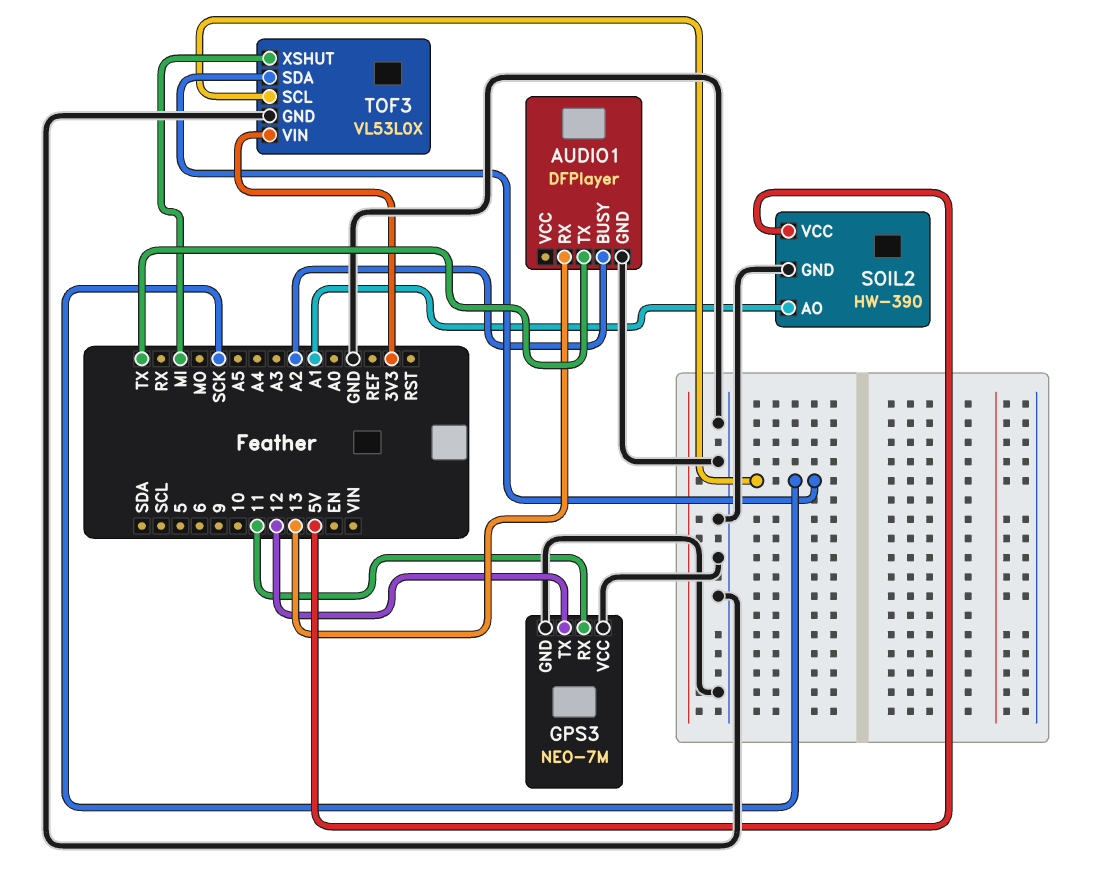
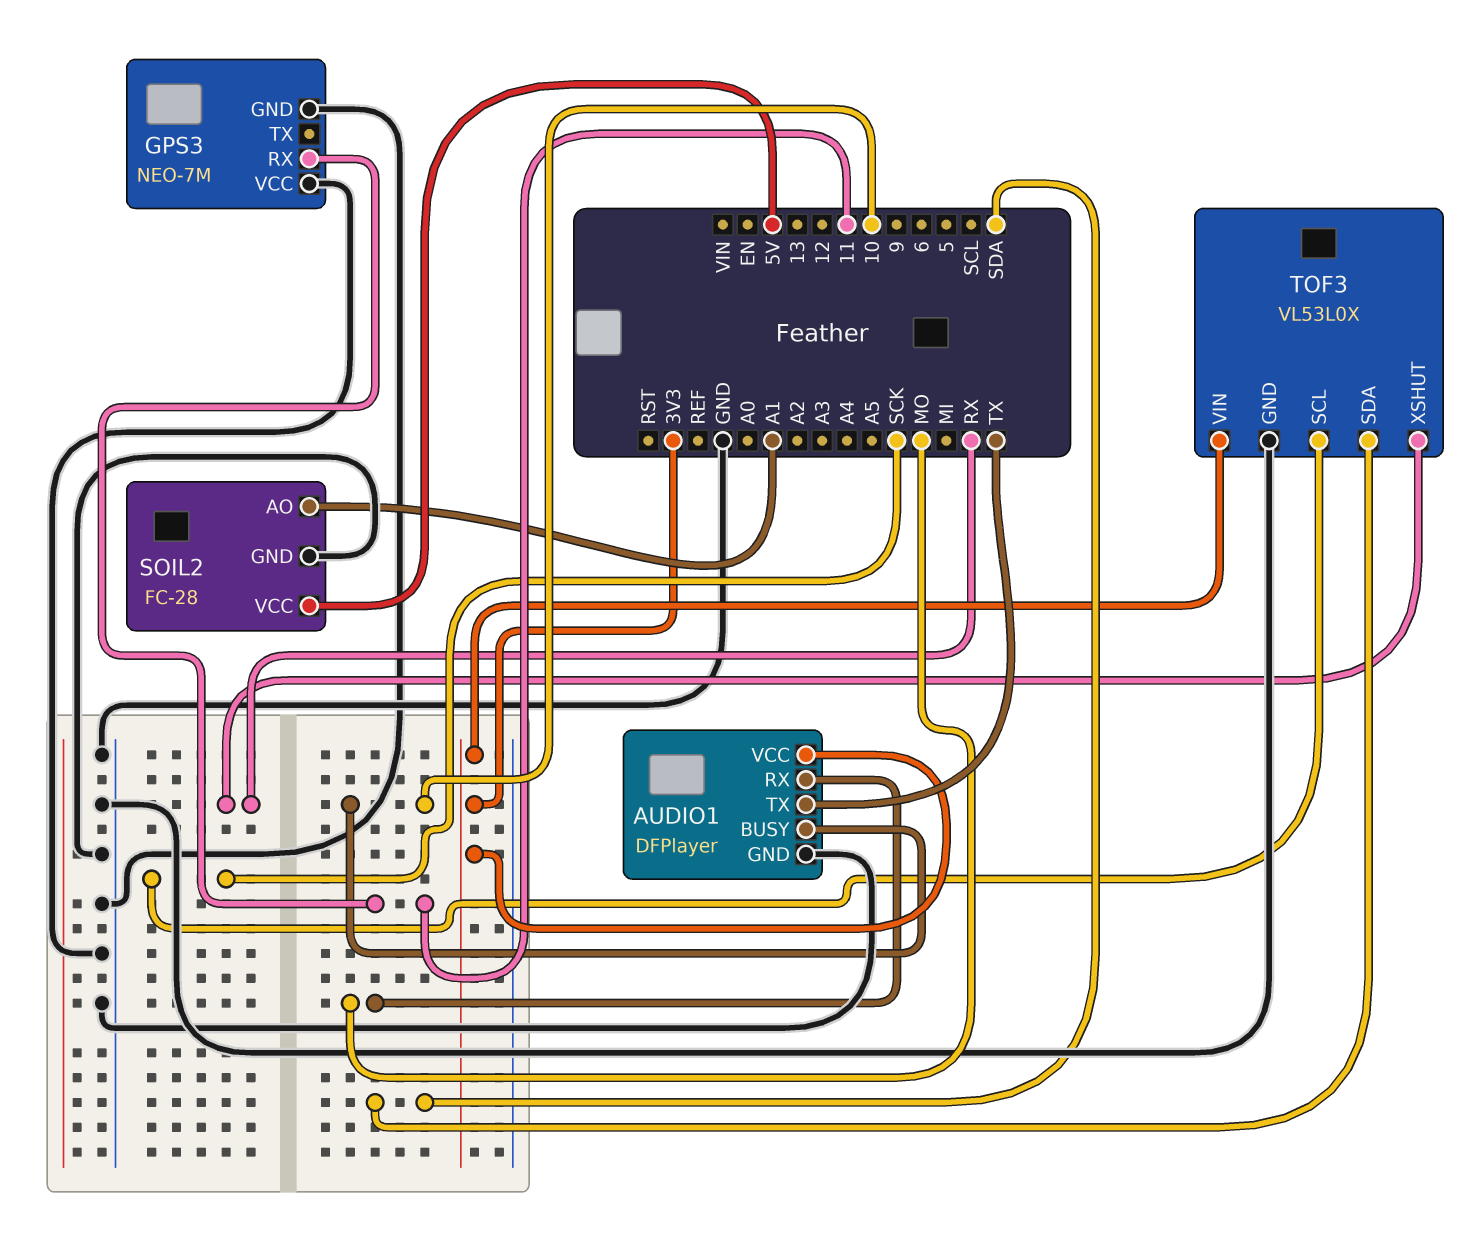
AUDIO1 pin BUSY: A2 -> 10
AUDIO1 pin RX: 13 -> MO
AUDIO1 pin VCC: none -> 3V3
GPS3 pin TX: 12 -> none
SOIL2: HW-390 -> FC-28
TOF3 pin SDA: SCK -> SDA
TOF3 pin XSHUT: MI -> RX

